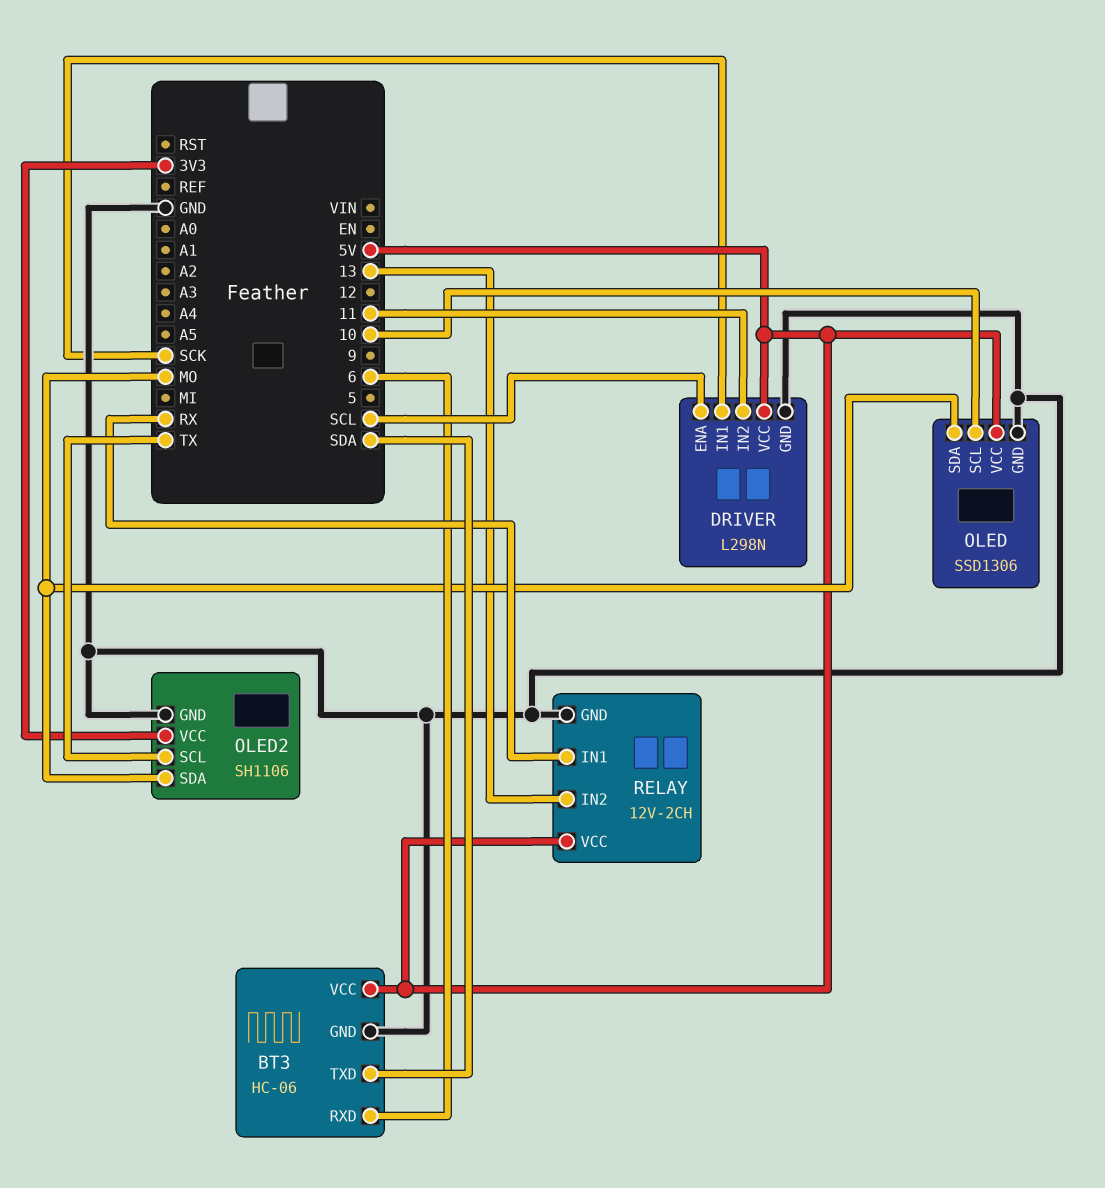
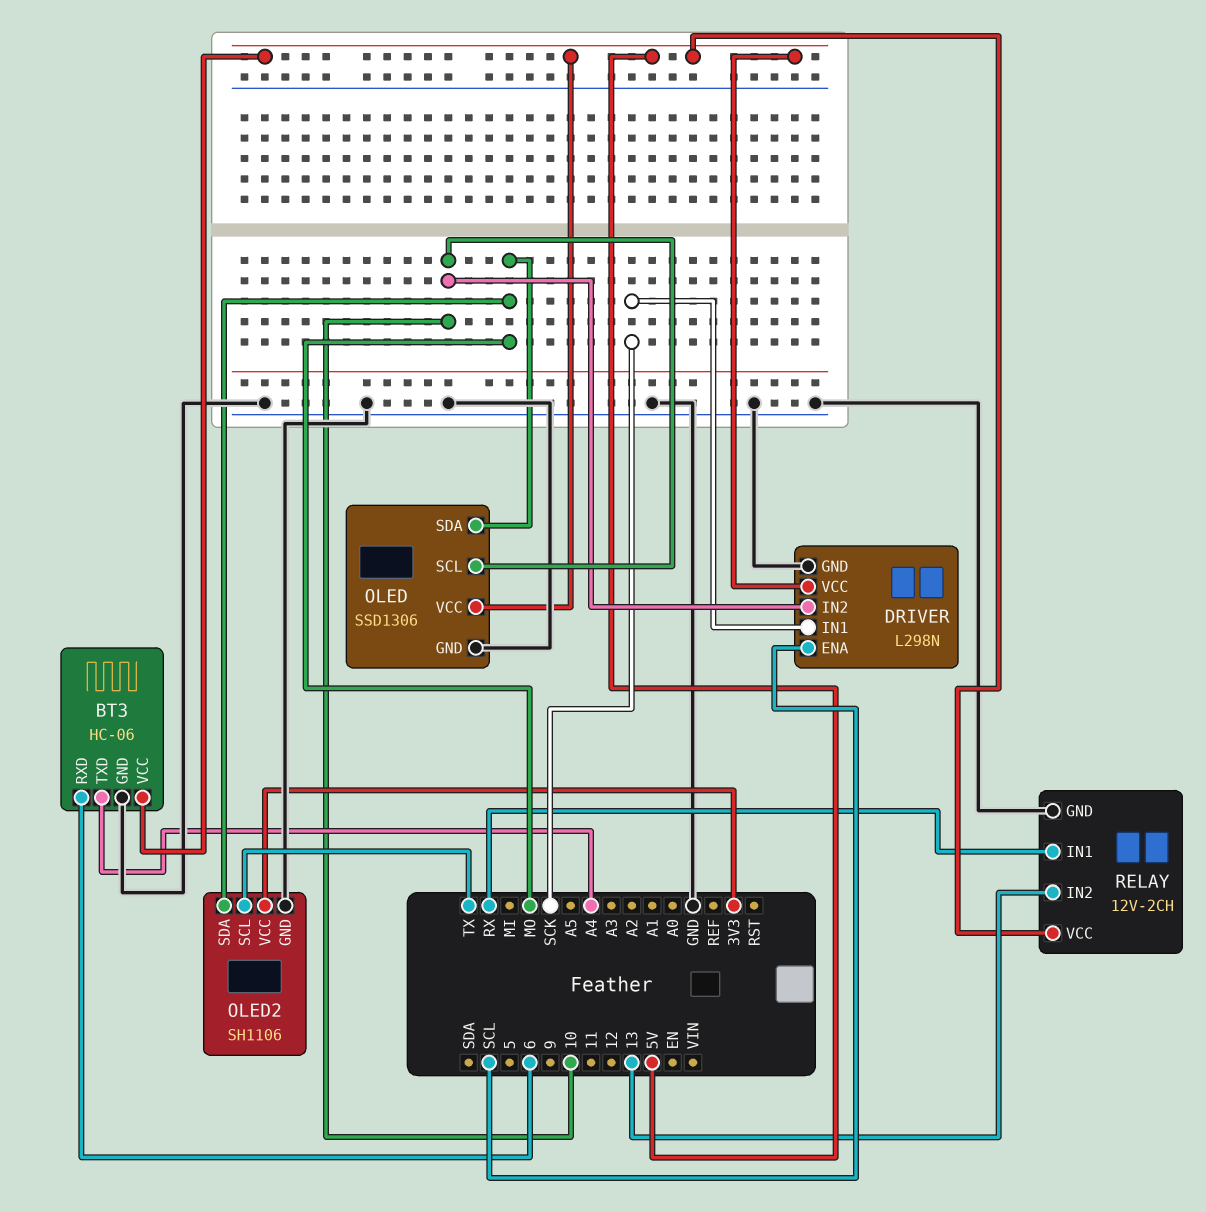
BT3 pin TXD: SDA -> A4
DRIVER pin IN2: 11 -> 10

